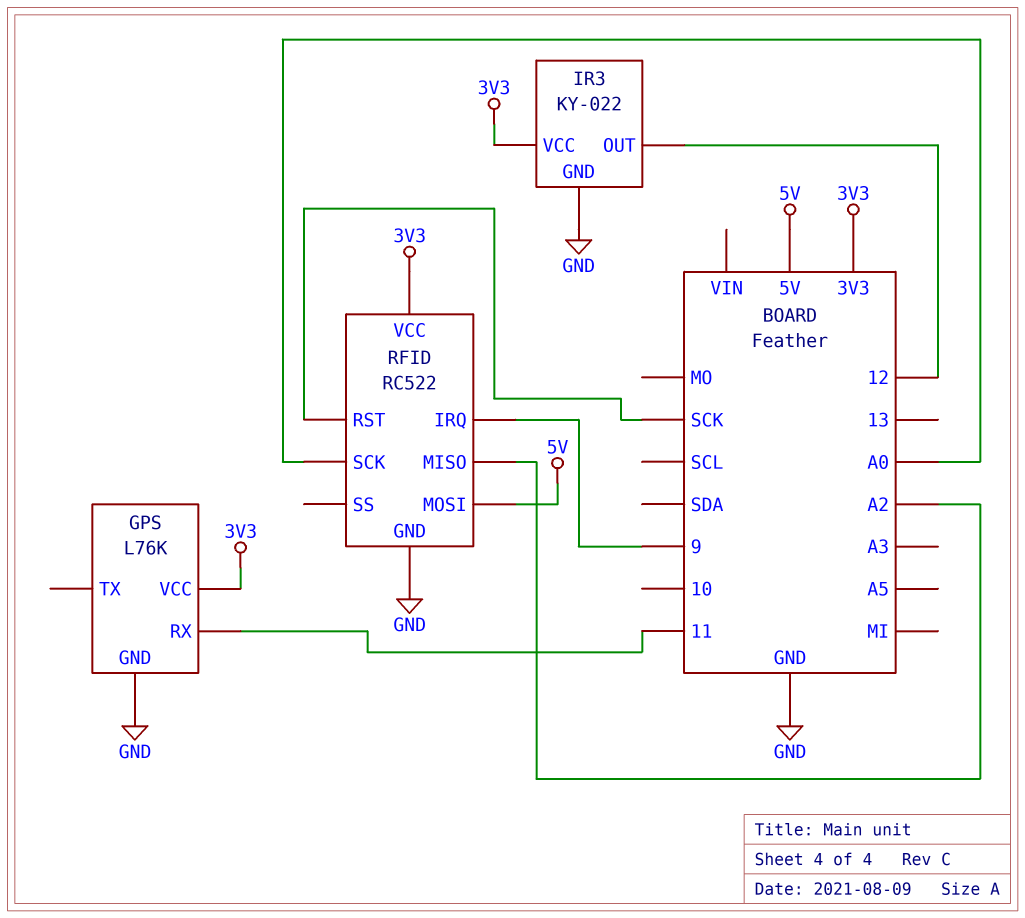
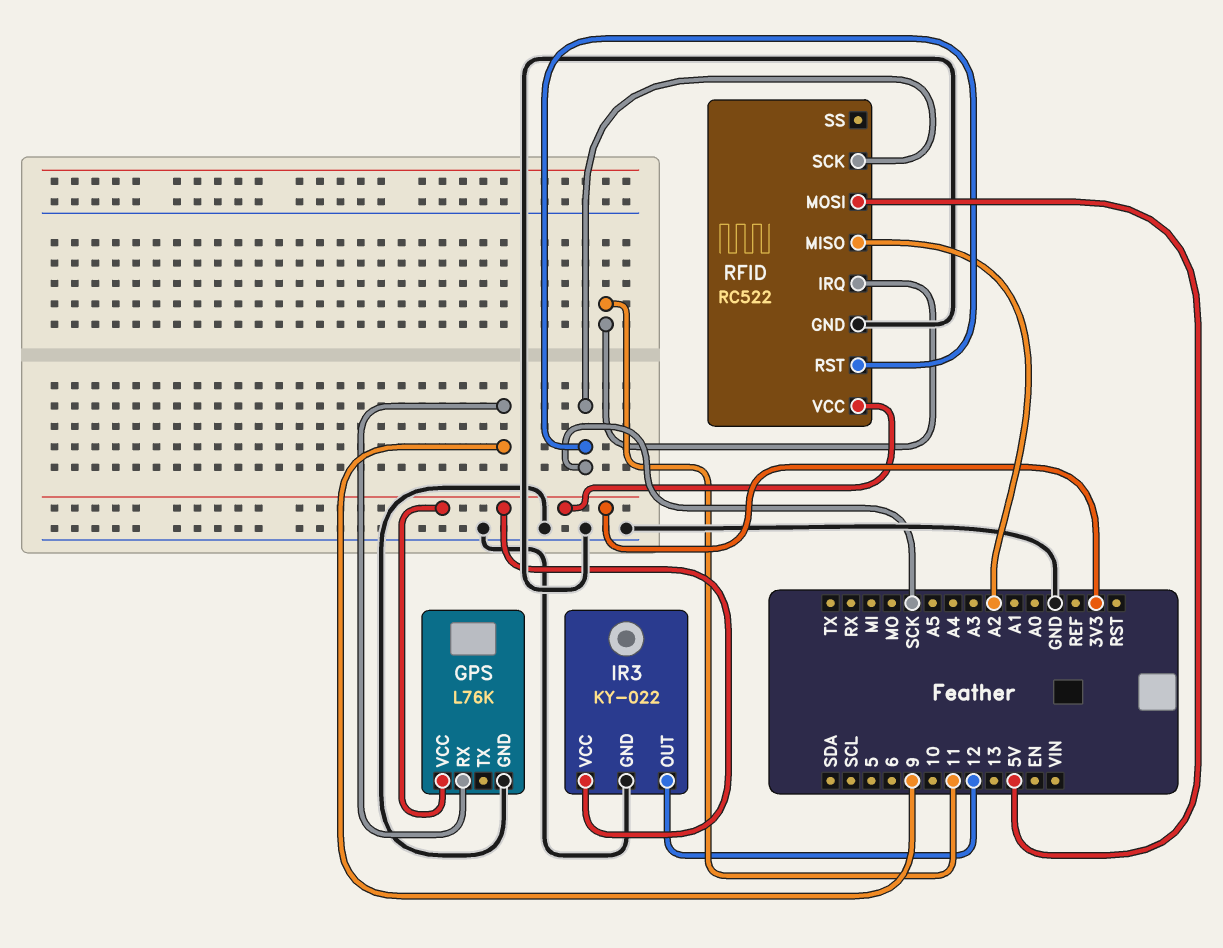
GPS pin RX: 11 -> 9
RFID pin IRQ: 9 -> 11
RFID pin SCK: A0 -> SCK

